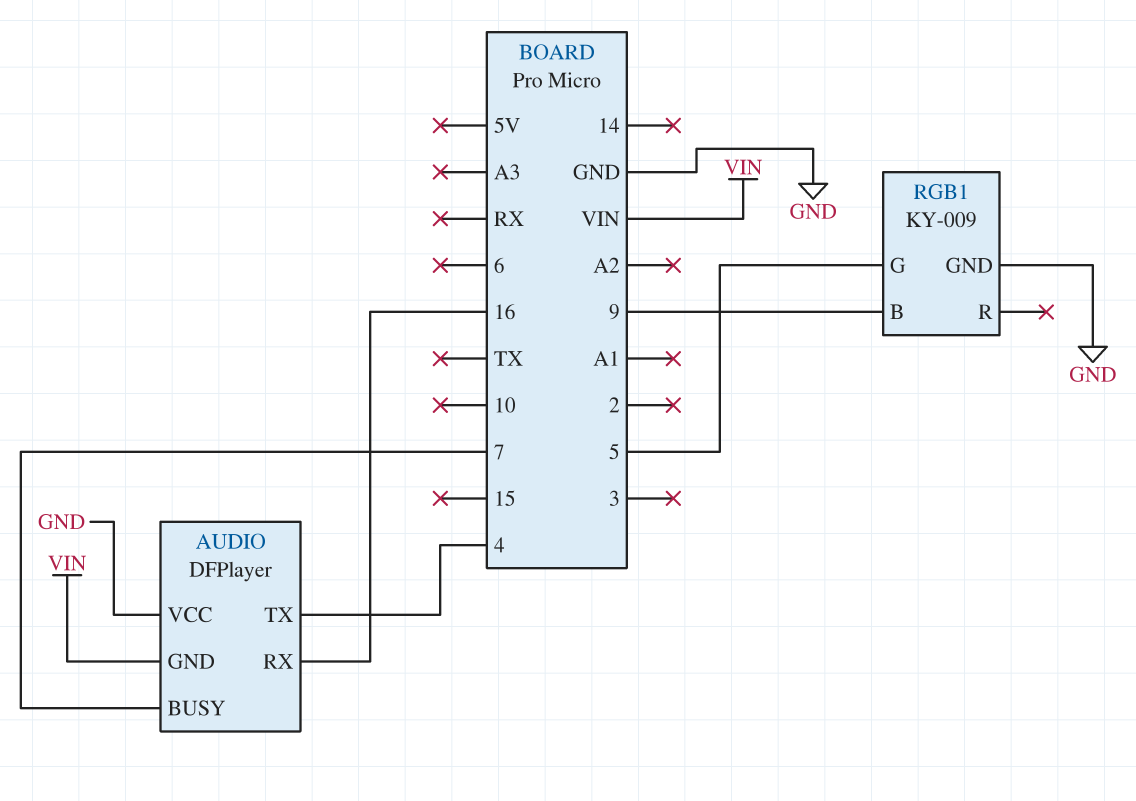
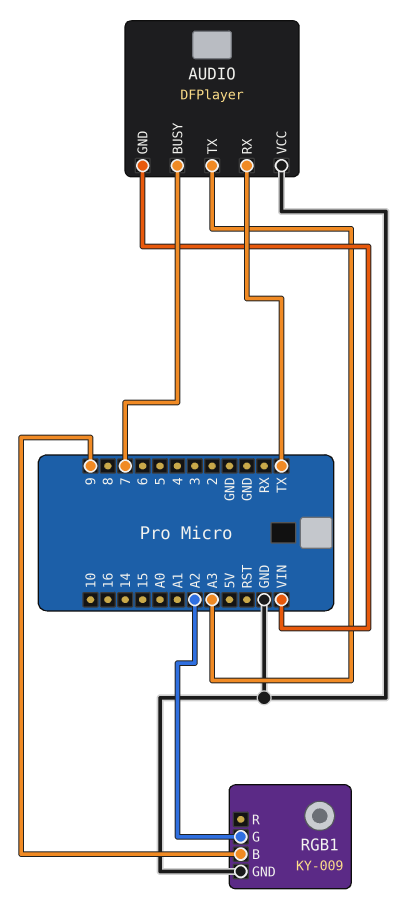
AUDIO pin RX: 16 -> TX
AUDIO pin TX: 4 -> A3
RGB1 pin G: 5 -> A2

